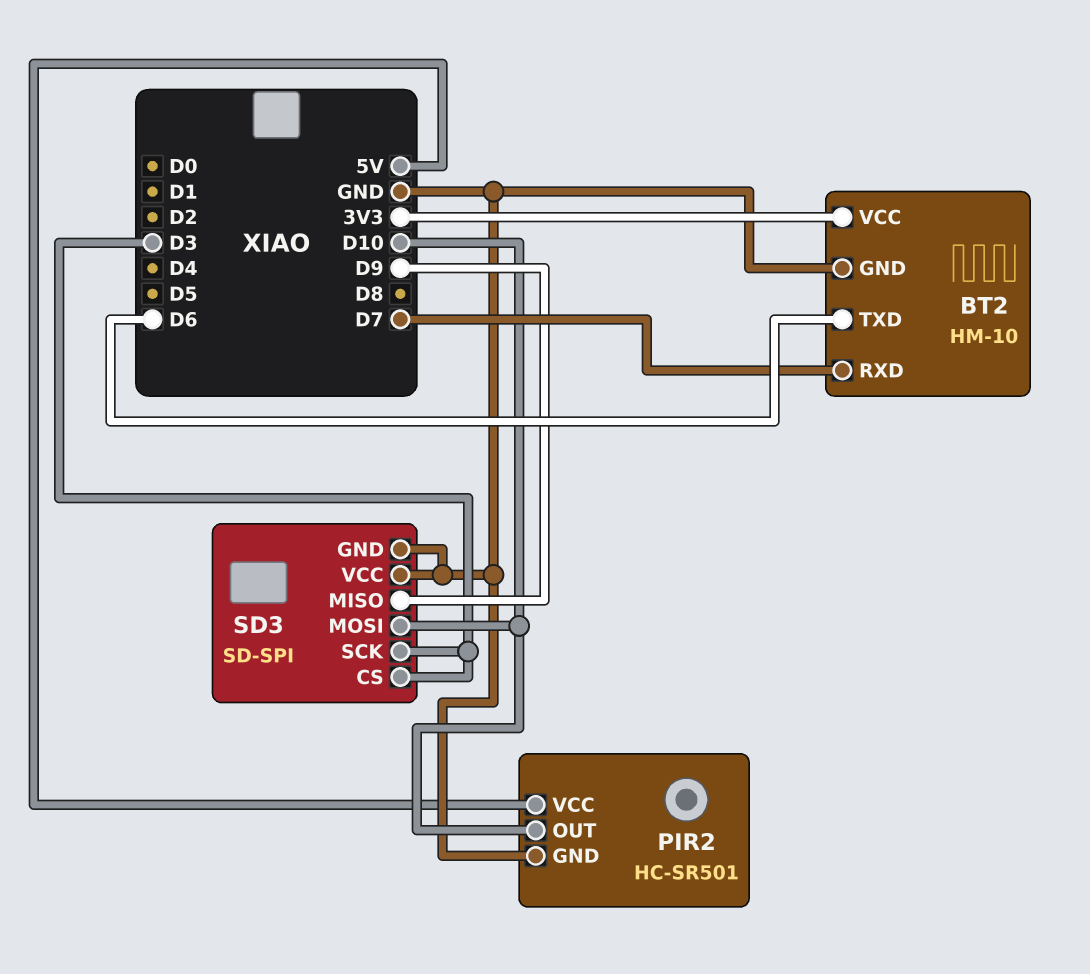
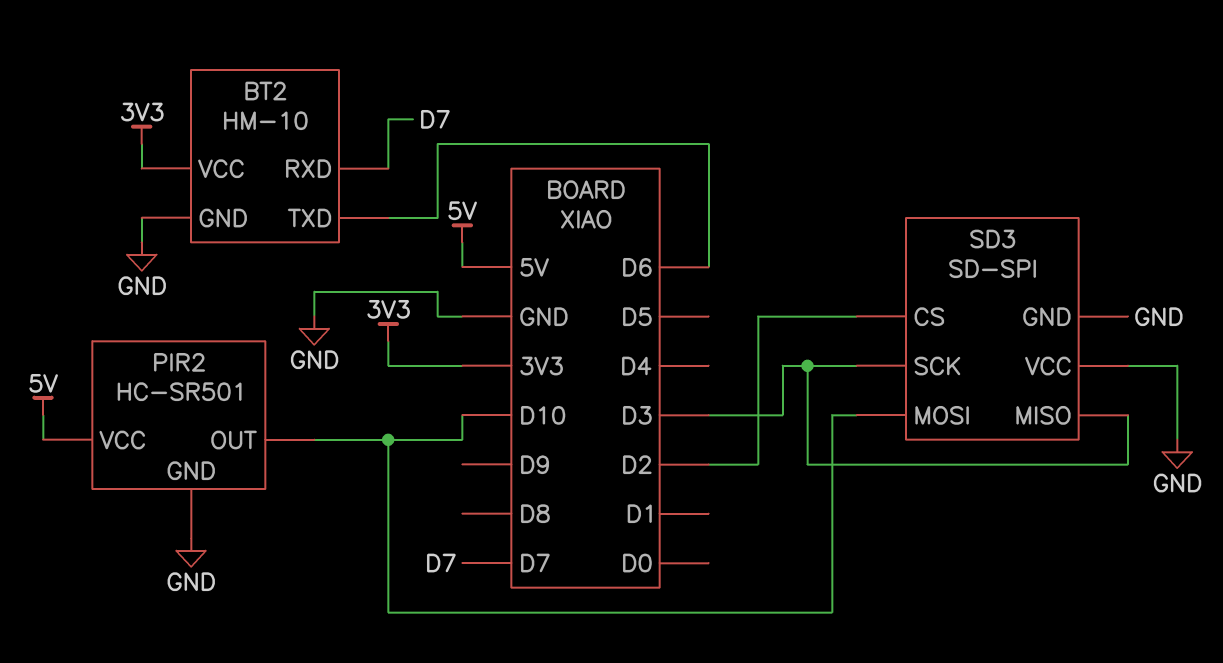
SD3 pin CS: D3 -> D2
SD3 pin MISO: D9 -> D3

